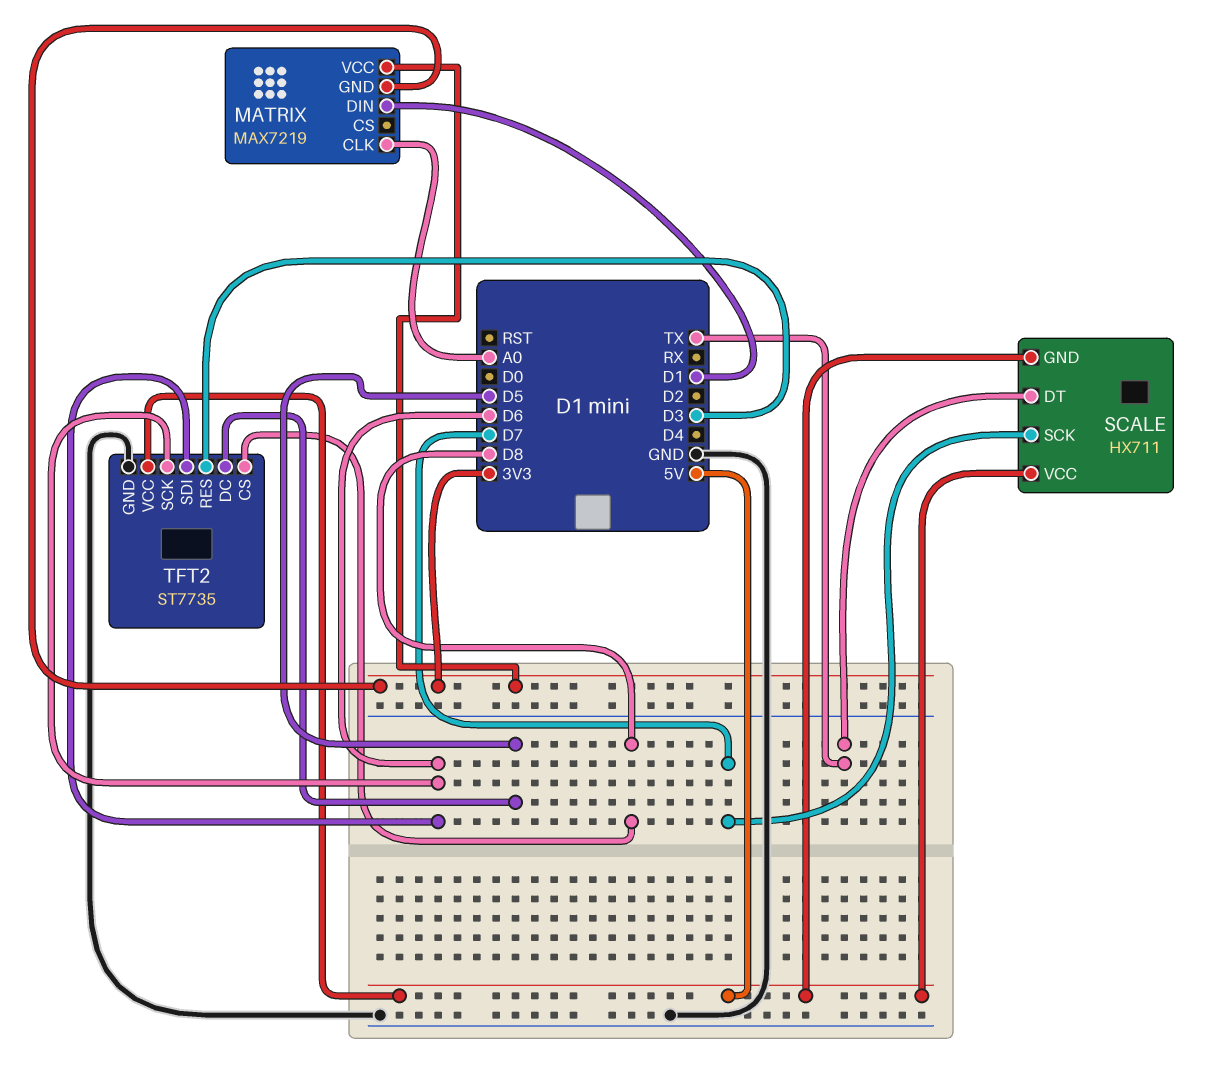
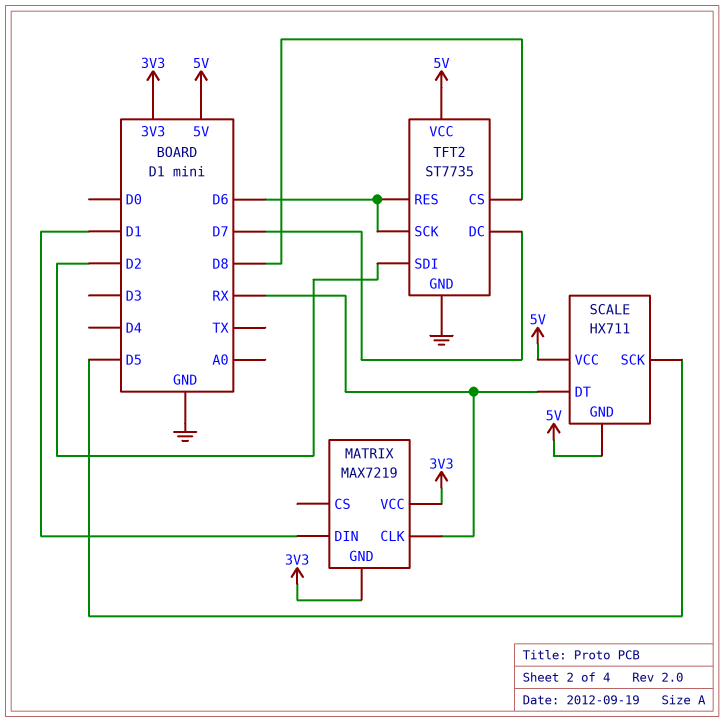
MATRIX pin CLK: A0 -> RX
SCALE pin DT: TX -> RX
SCALE pin SCK: D7 -> D5
TFT2 pin DC: D5 -> D7
TFT2 pin RES: D3 -> D6
TFT2 pin SDI: D6 -> D2

